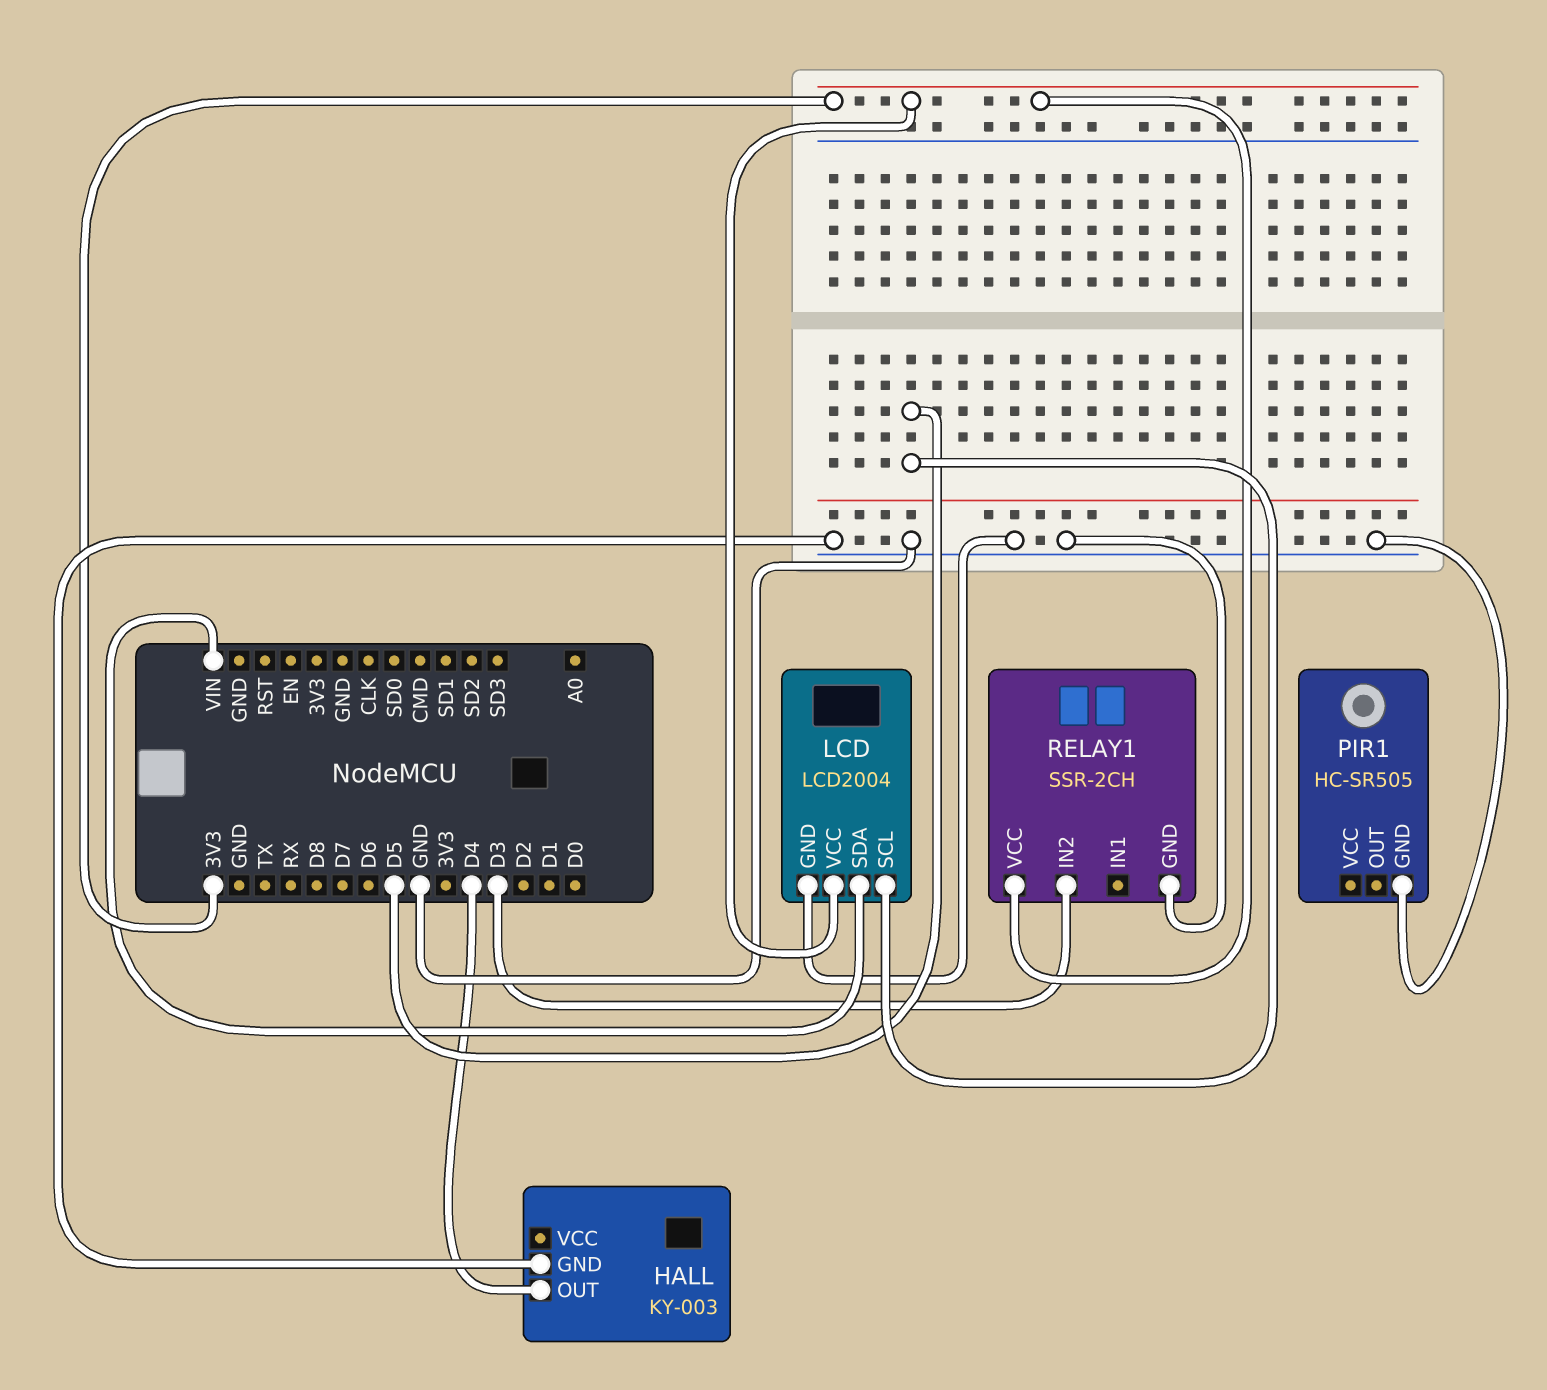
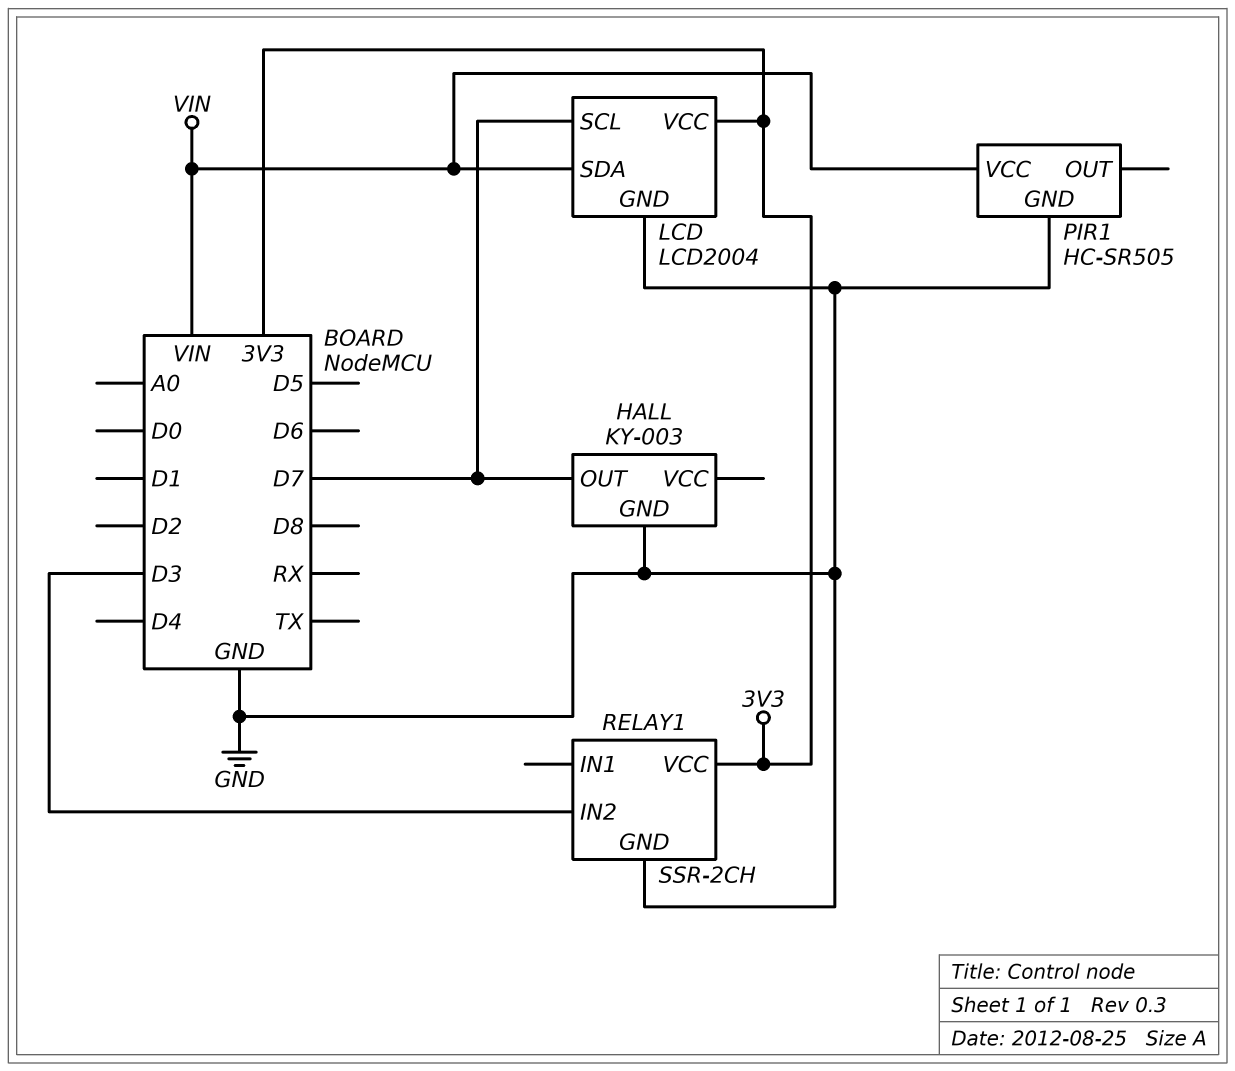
HALL pin OUT: D4 -> D7
LCD pin SCL: D5 -> D7
PIR1 pin VCC: none -> VIN

